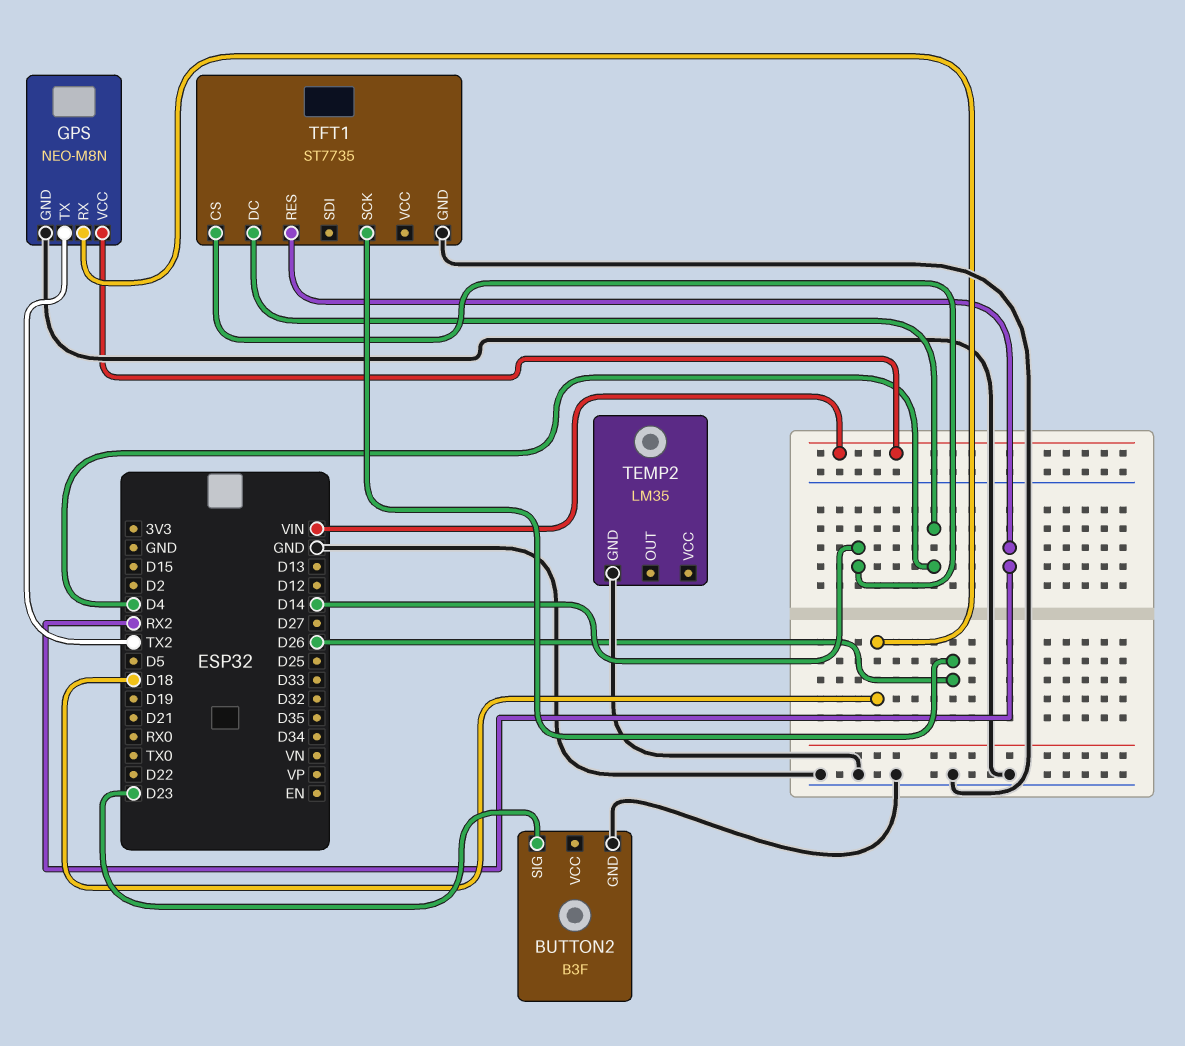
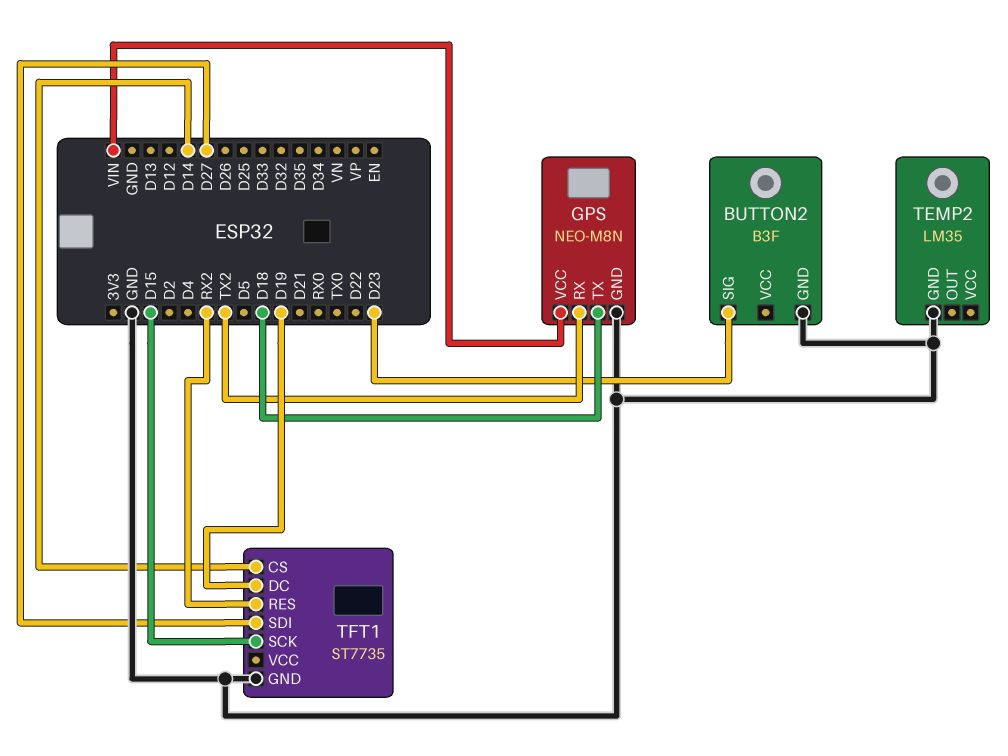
GPS pin RX: D18 -> TX2
GPS pin TX: TX2 -> D18
TFT1 pin DC: D4 -> D19
TFT1 pin SCK: D26 -> D15
TFT1 pin SDI: none -> D27

